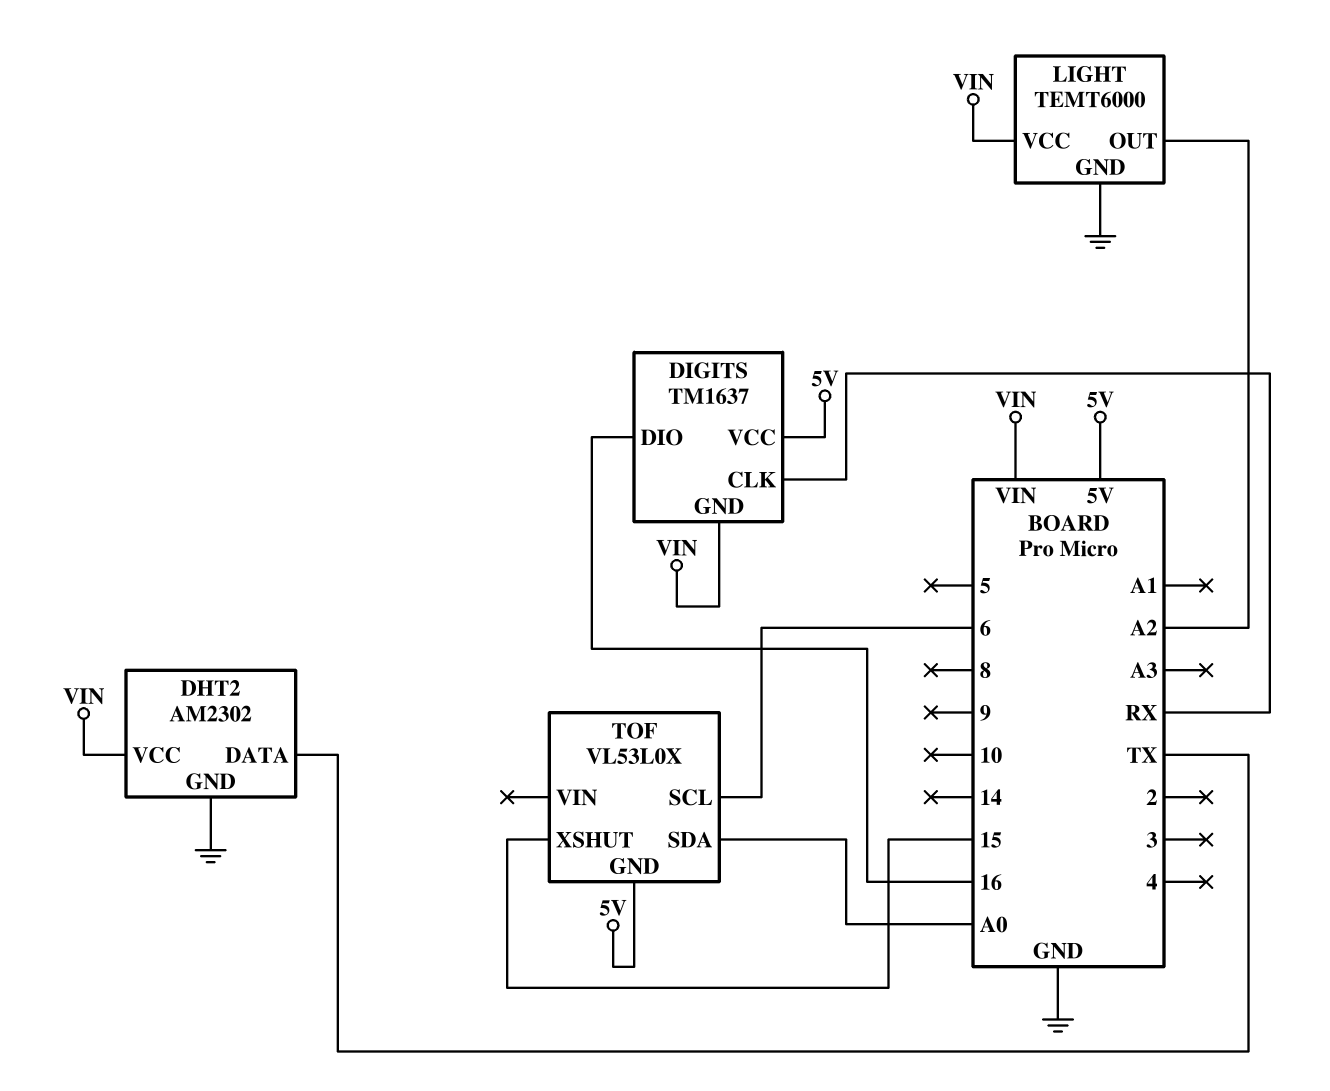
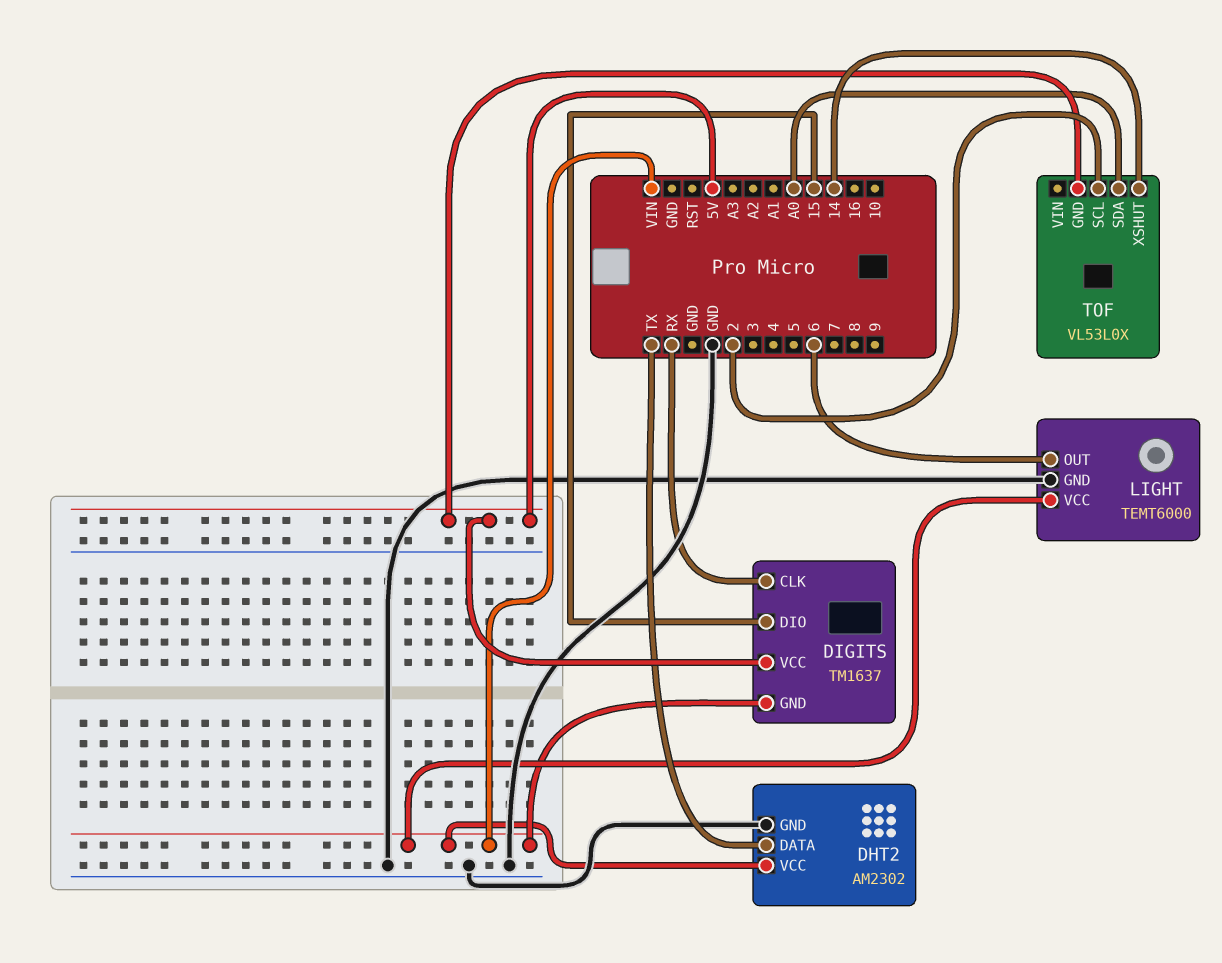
DIGITS pin DIO: 16 -> 15
LIGHT pin OUT: A2 -> 6
TOF pin SCL: 6 -> 2
TOF pin XSHUT: 15 -> 14

